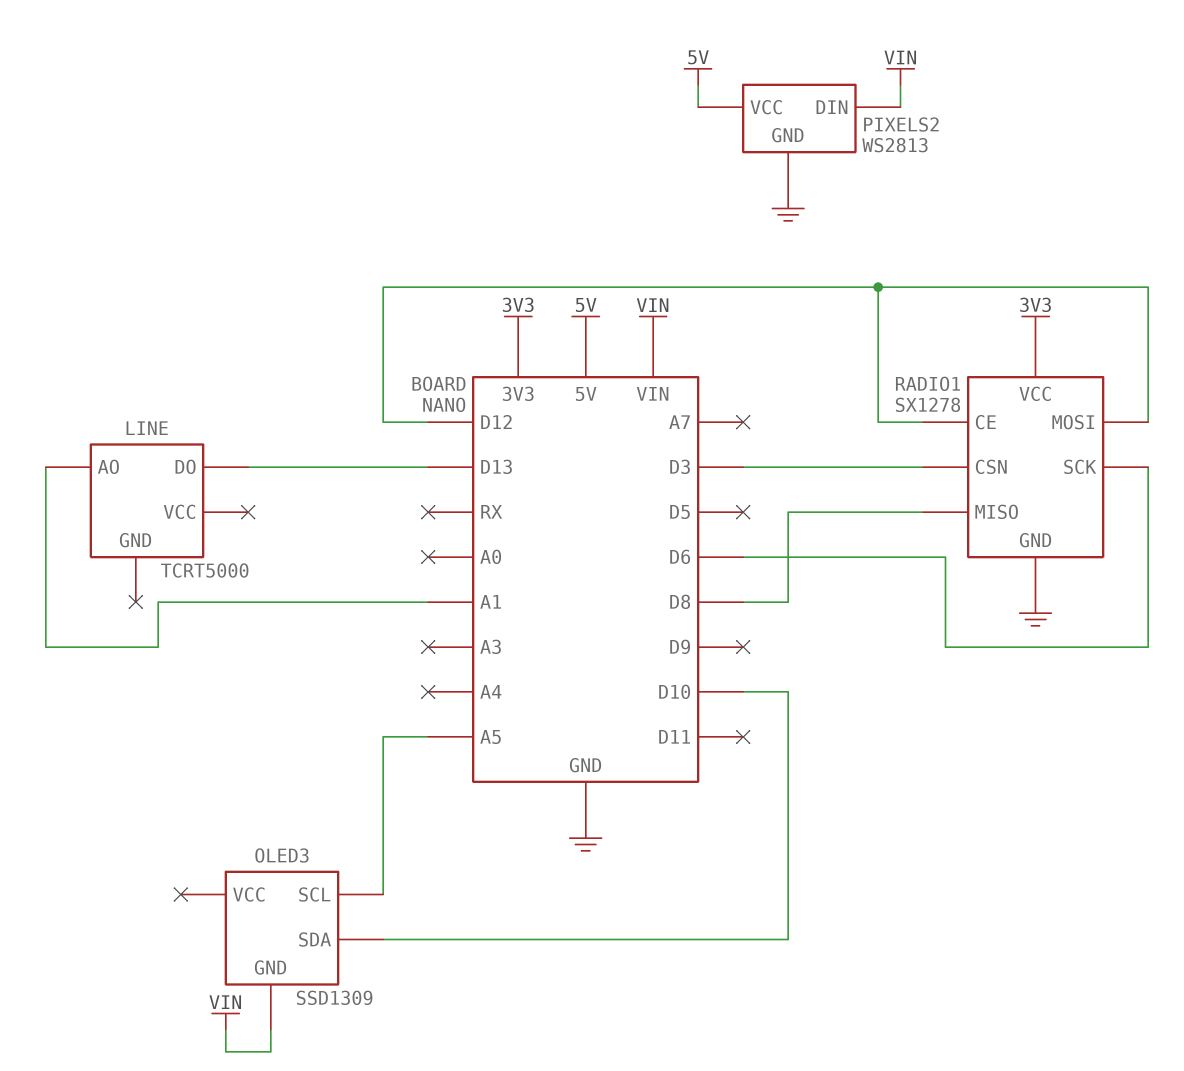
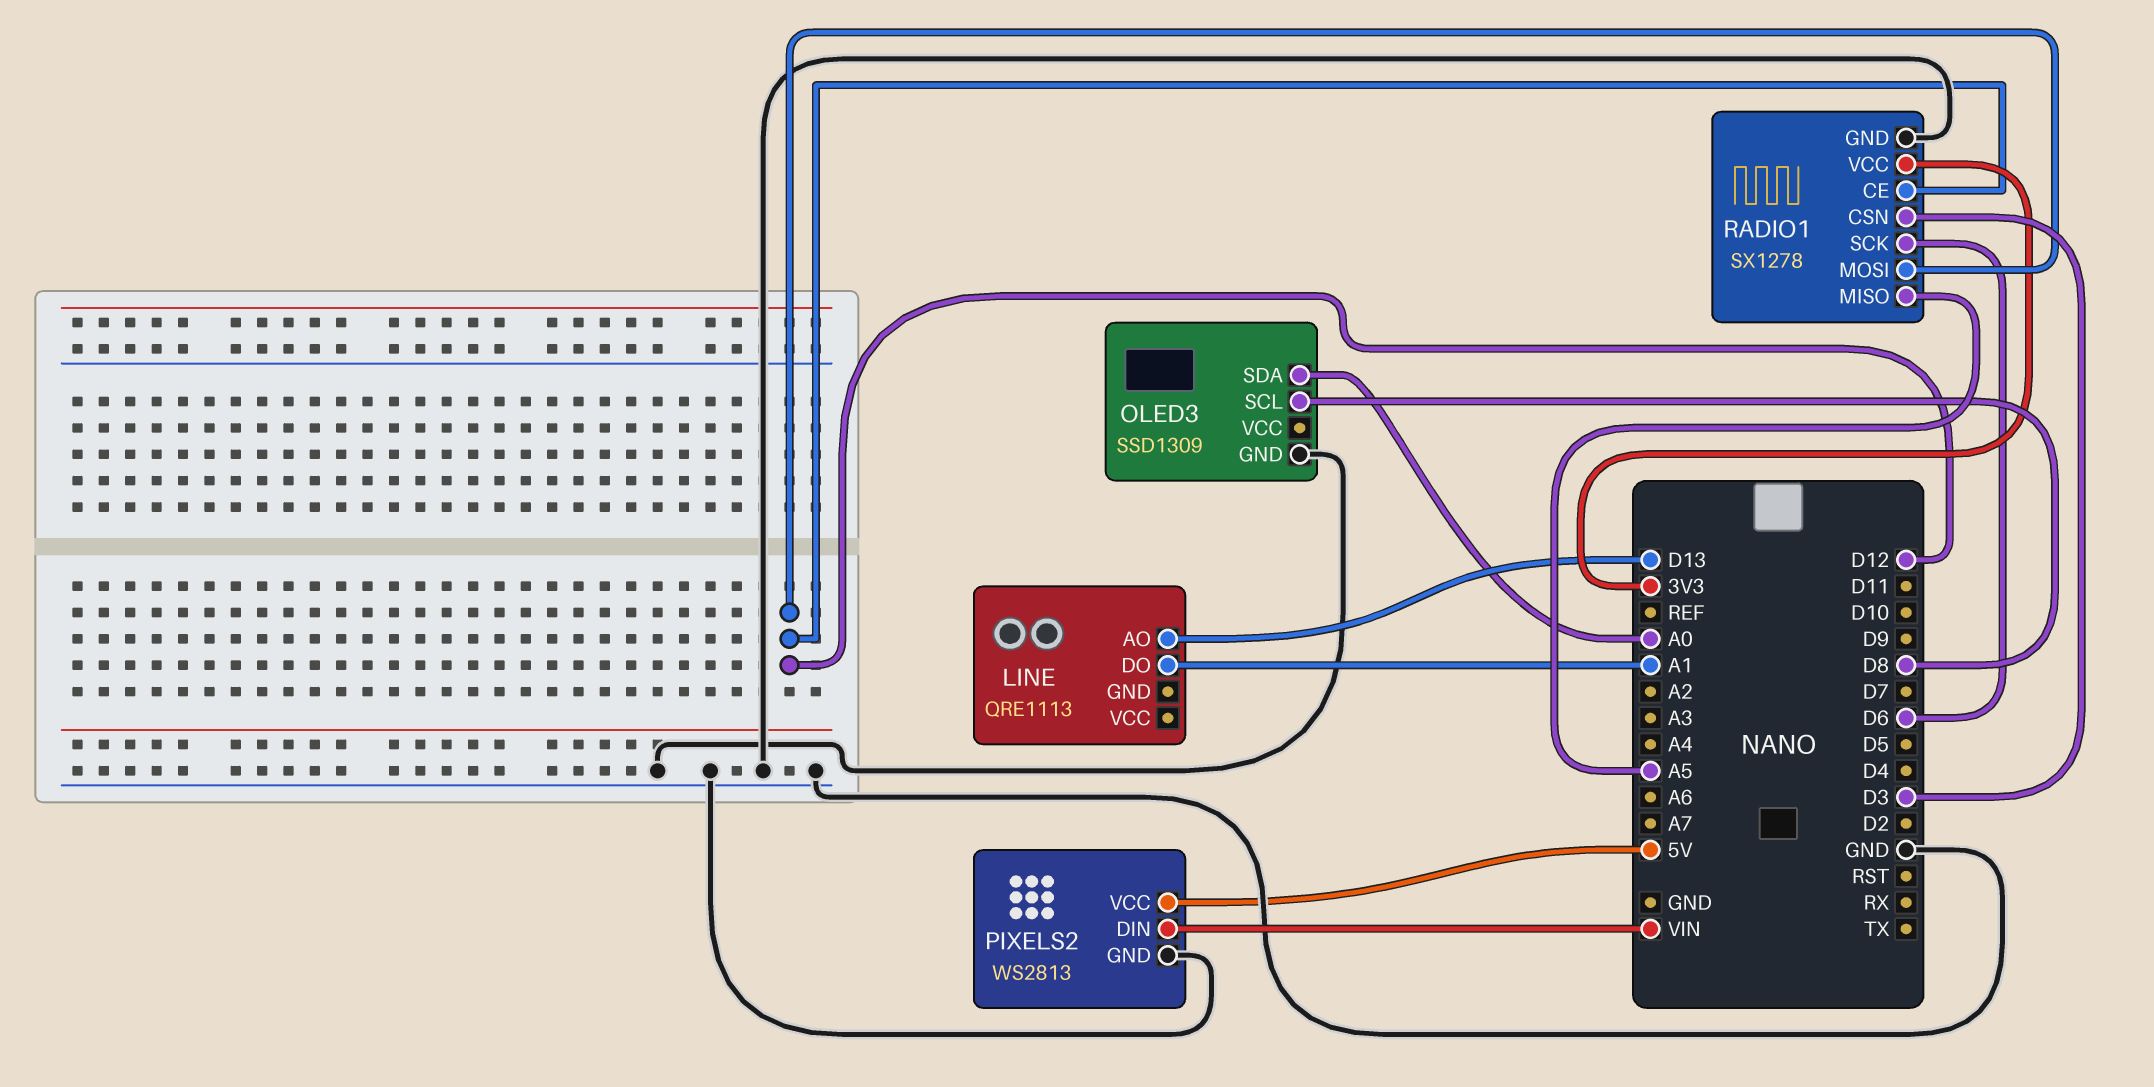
LINE: TCRT5000 -> QRE1113
LINE pin AO: A1 -> D13
LINE pin DO: D13 -> A1
OLED3 pin GND: VIN -> GND
OLED3 pin SCL: A5 -> D8
OLED3 pin SDA: D10 -> A0
RADIO1 pin MISO: D8 -> A5

